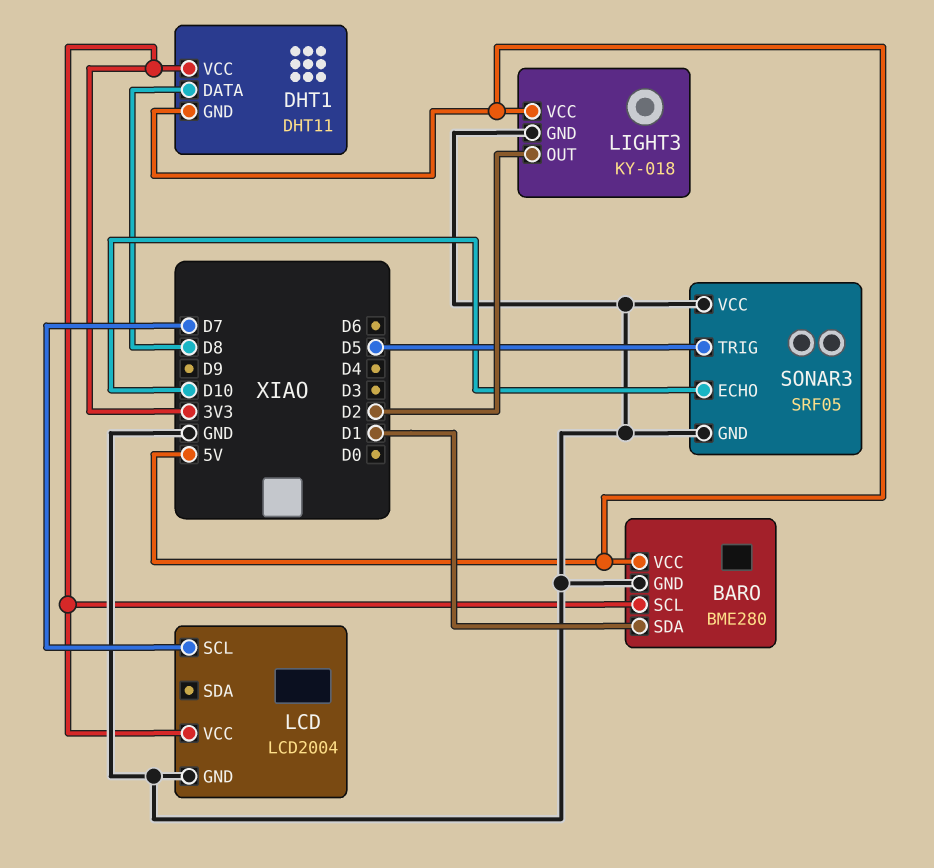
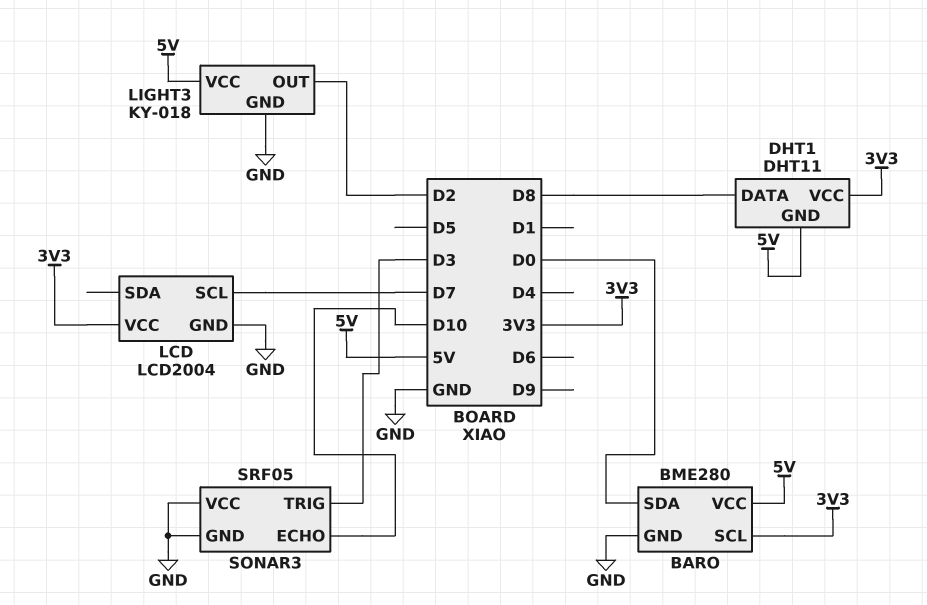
BARO pin SDA: D1 -> D0
SONAR3 pin TRIG: D5 -> D3

